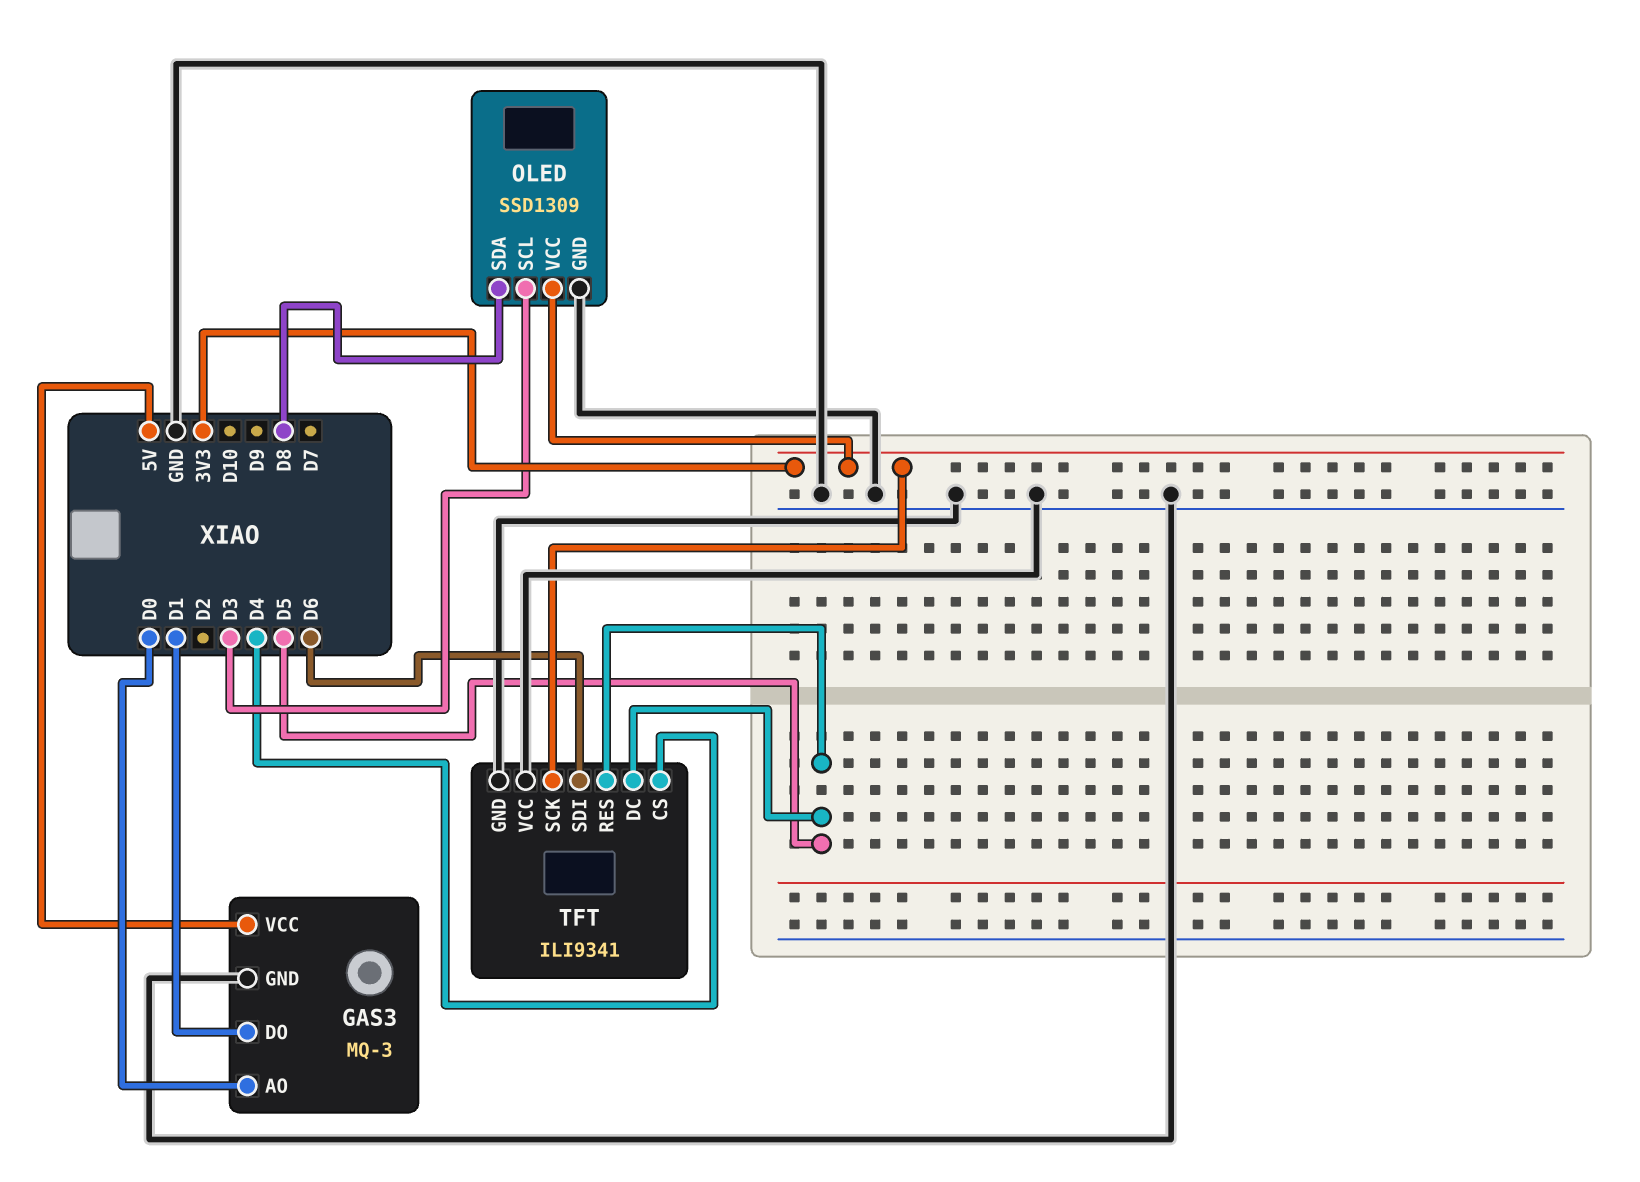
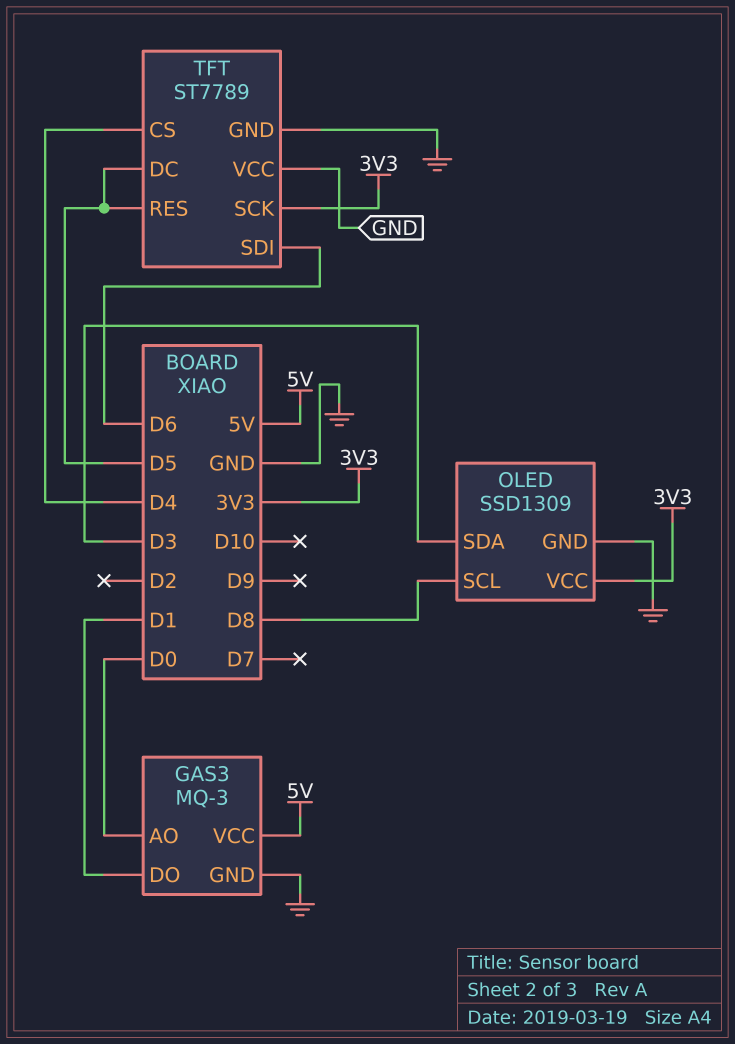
OLED pin SCL: D3 -> D8
OLED pin SDA: D8 -> D3
TFT: ILI9341 -> ST7789

